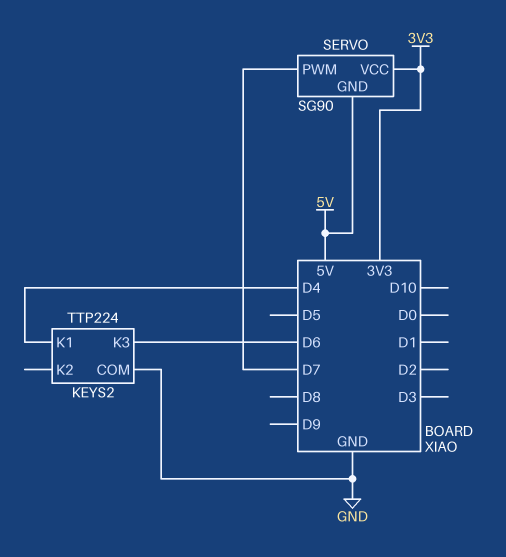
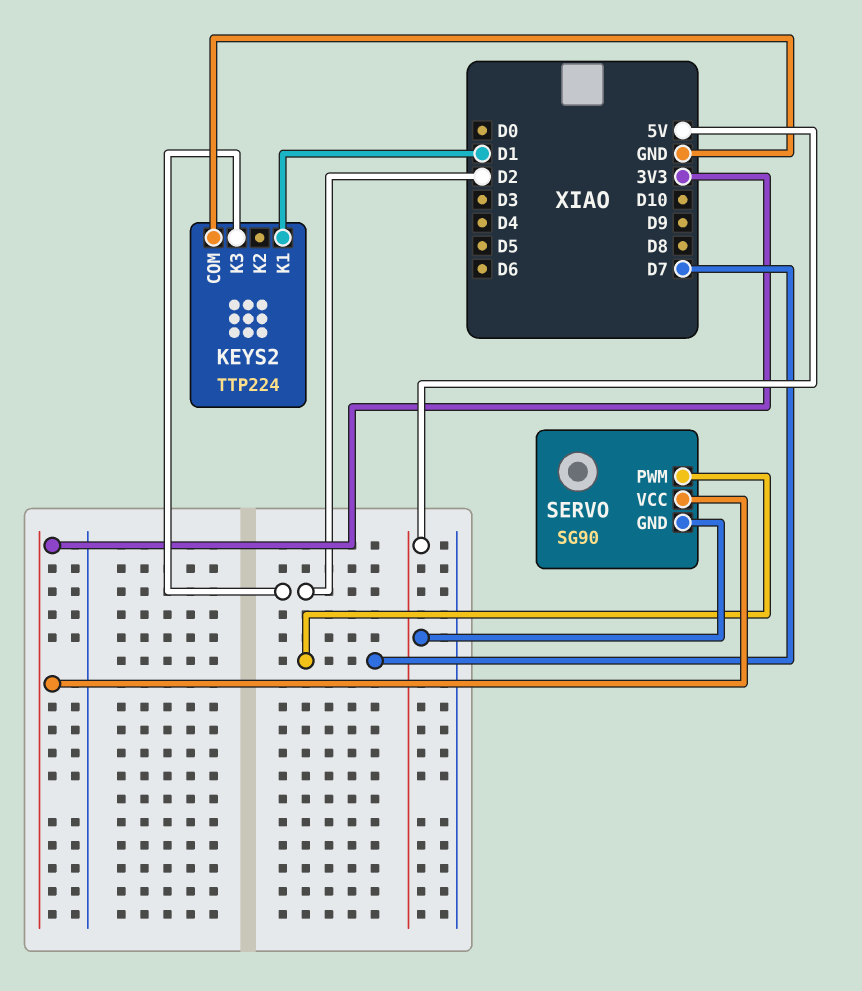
KEYS2 pin K1: D4 -> D1
KEYS2 pin K3: D6 -> D2

